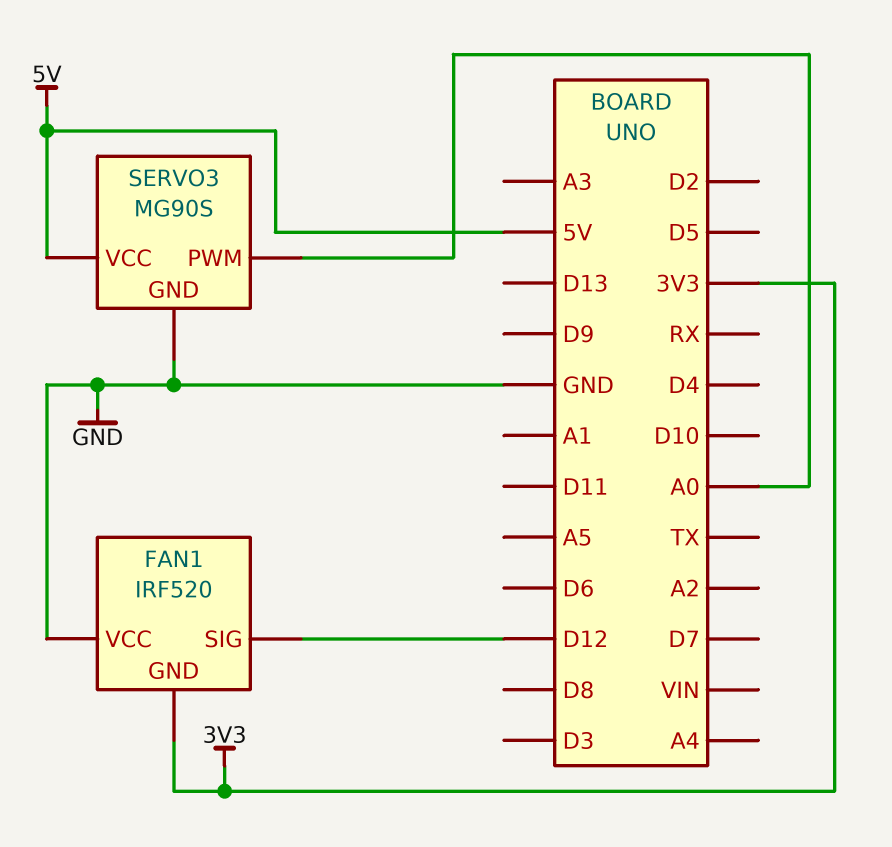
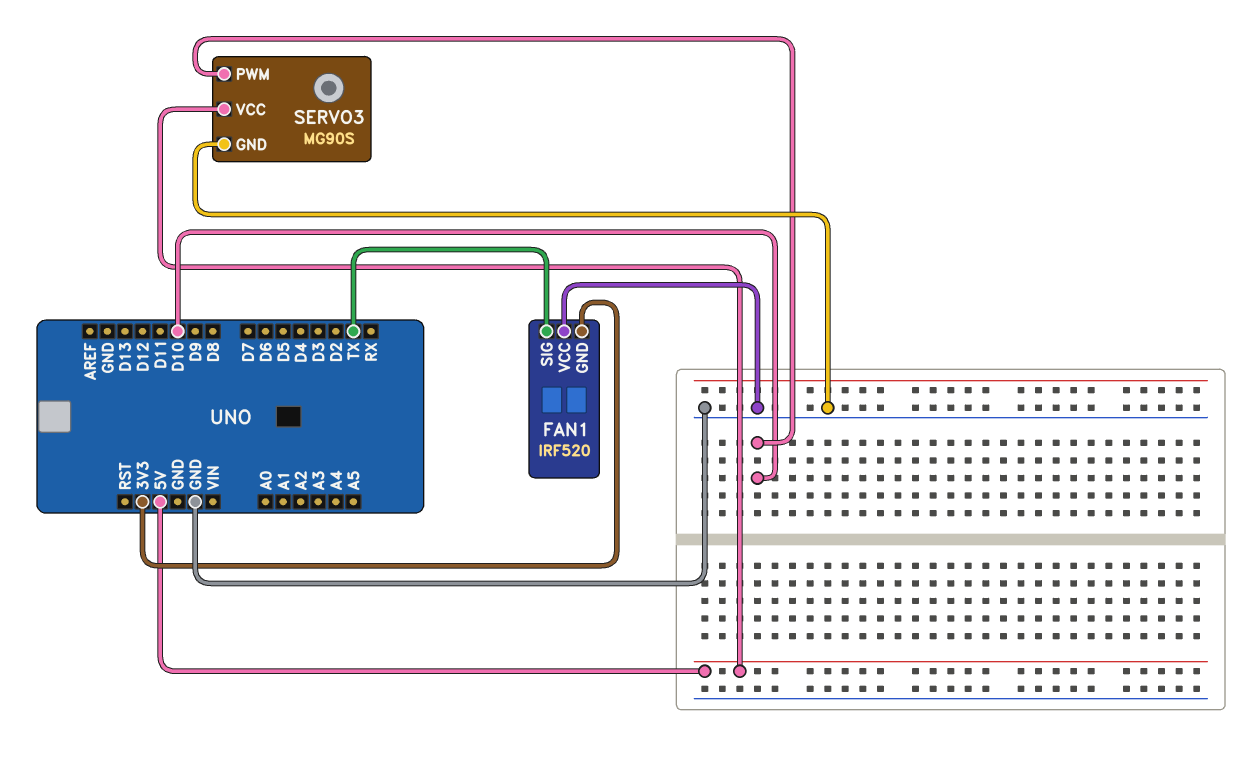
FAN1 pin SIG: D12 -> TX
SERVO3 pin PWM: A0 -> D10

